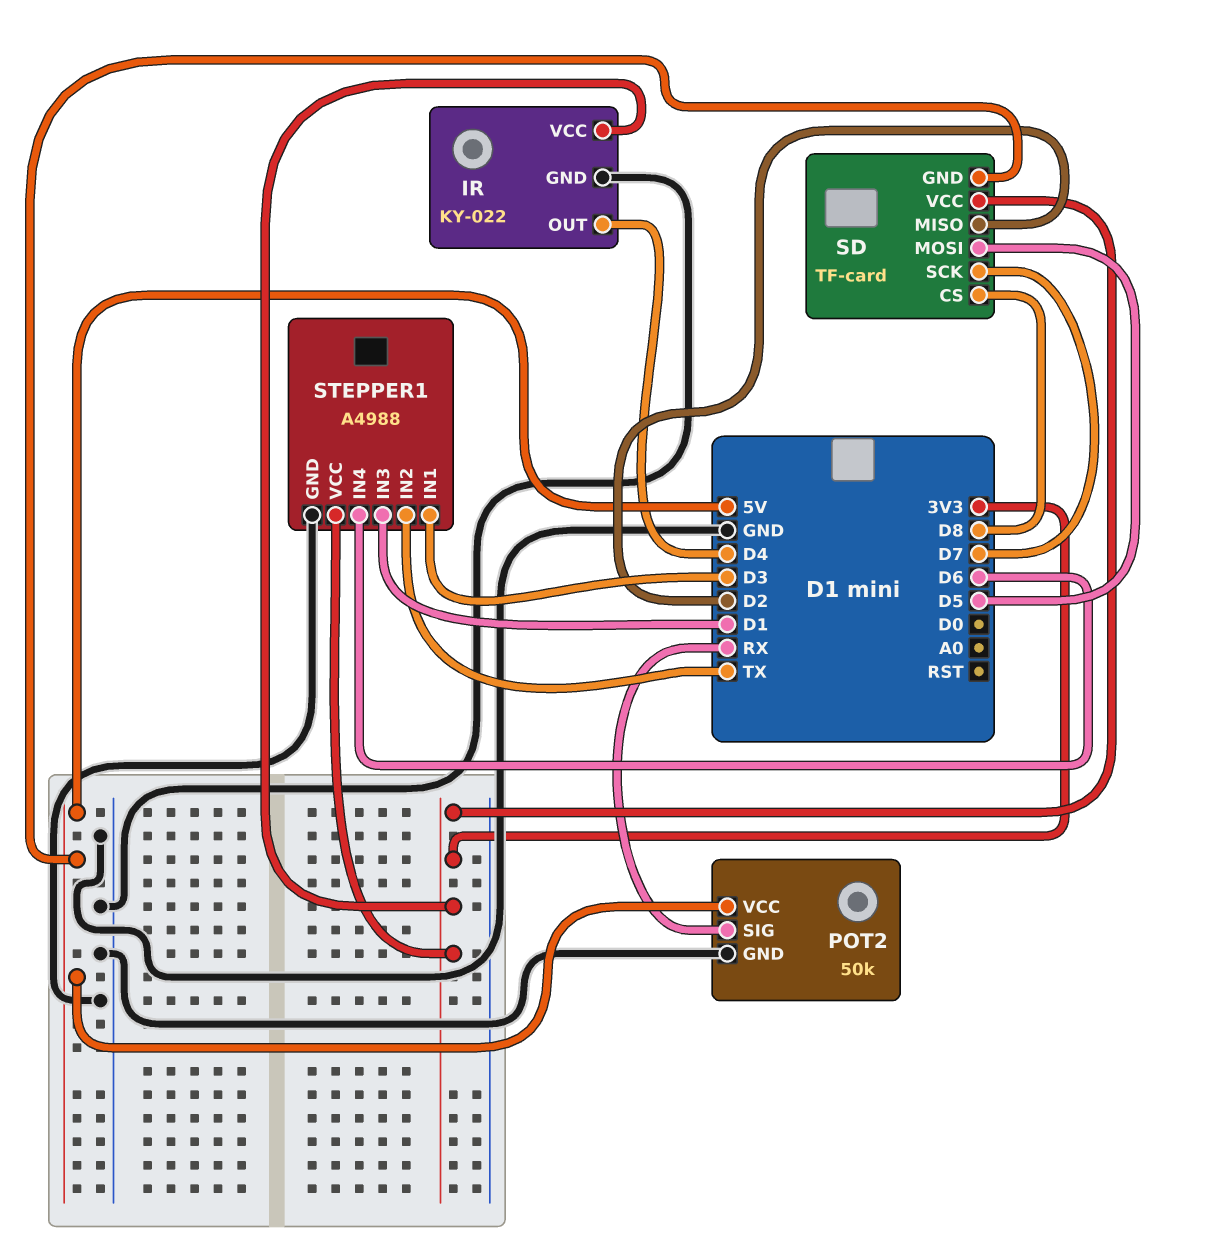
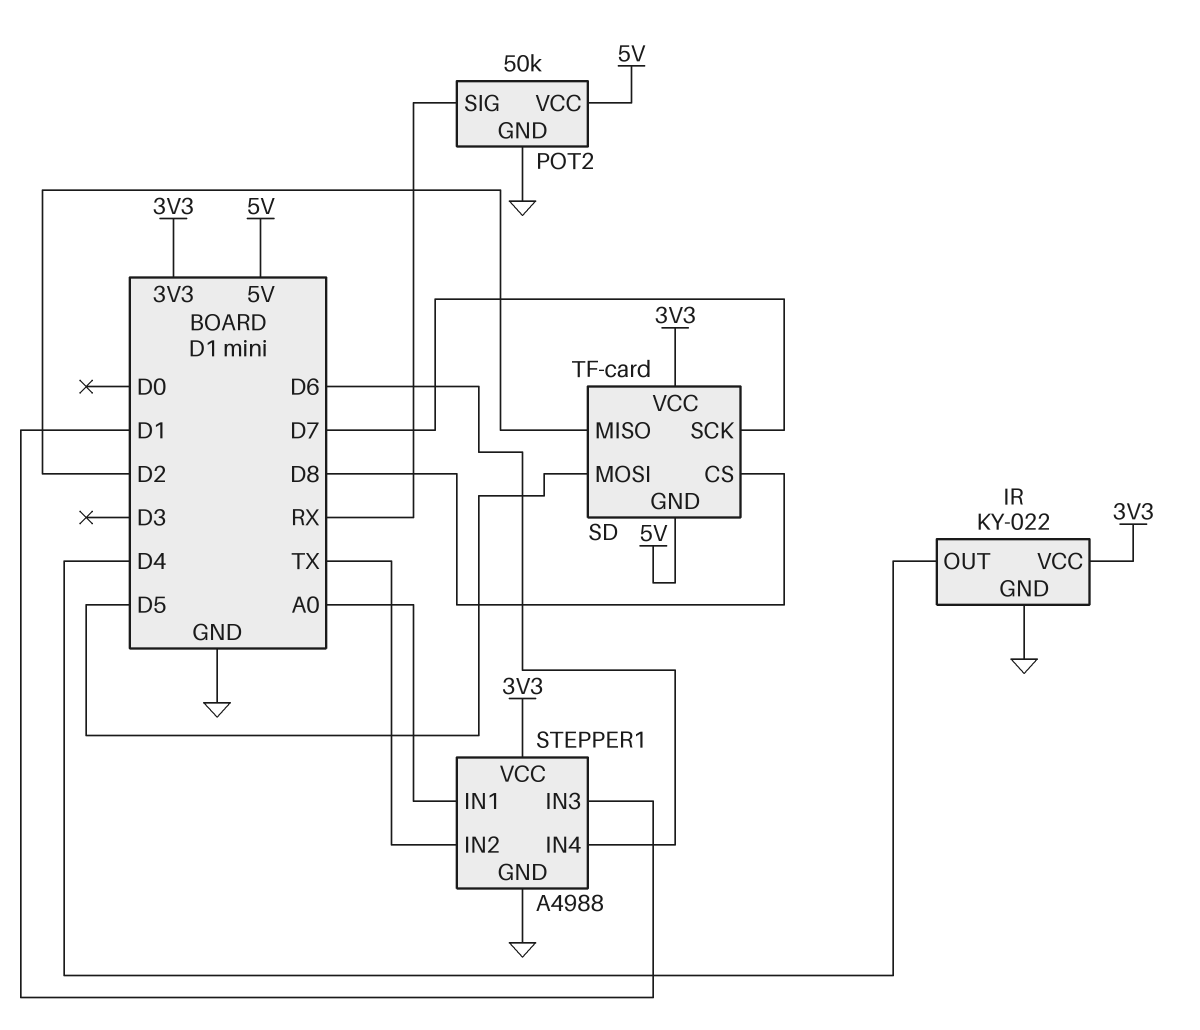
STEPPER1 pin IN1: D3 -> A0

